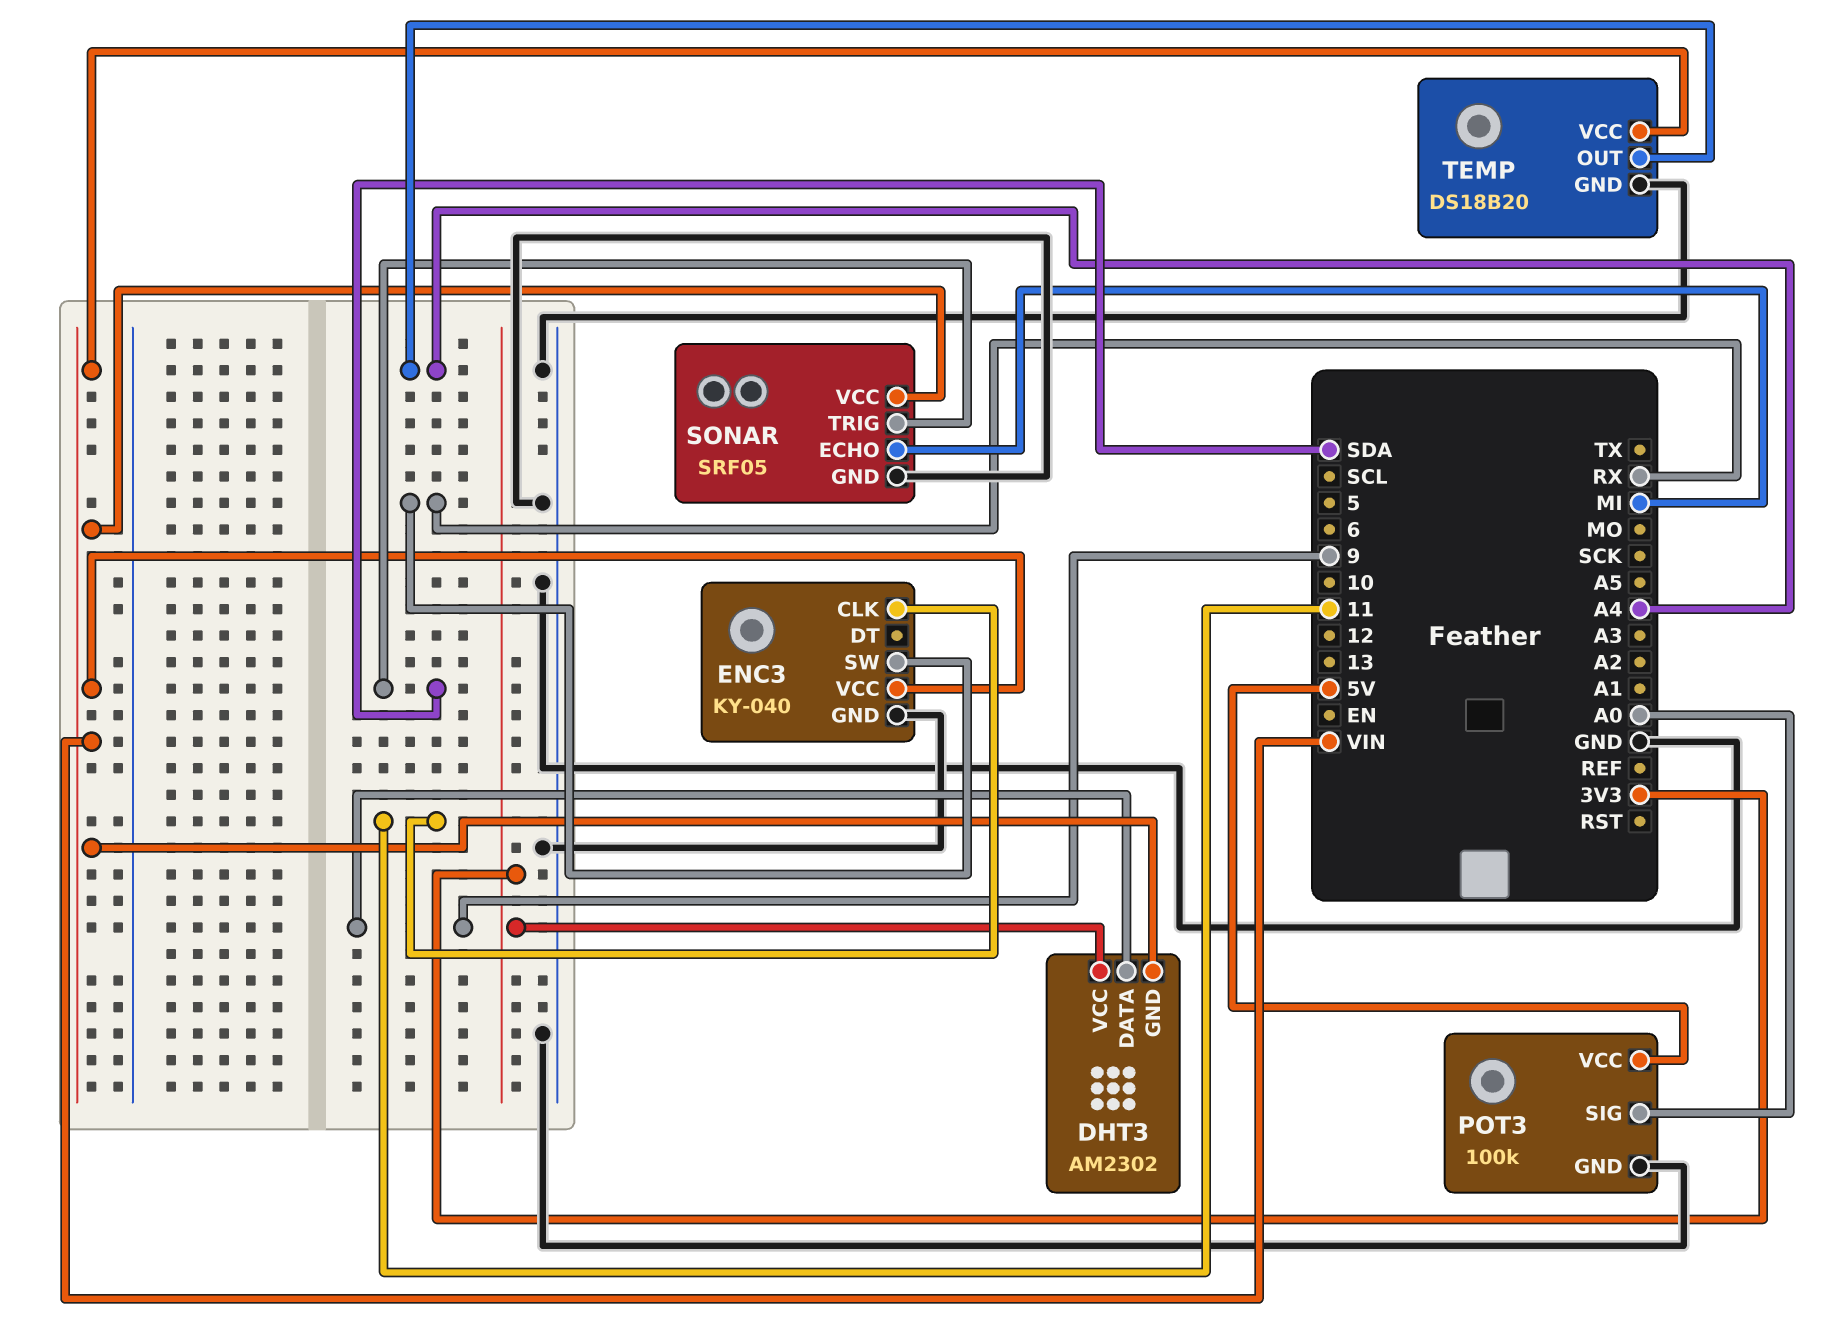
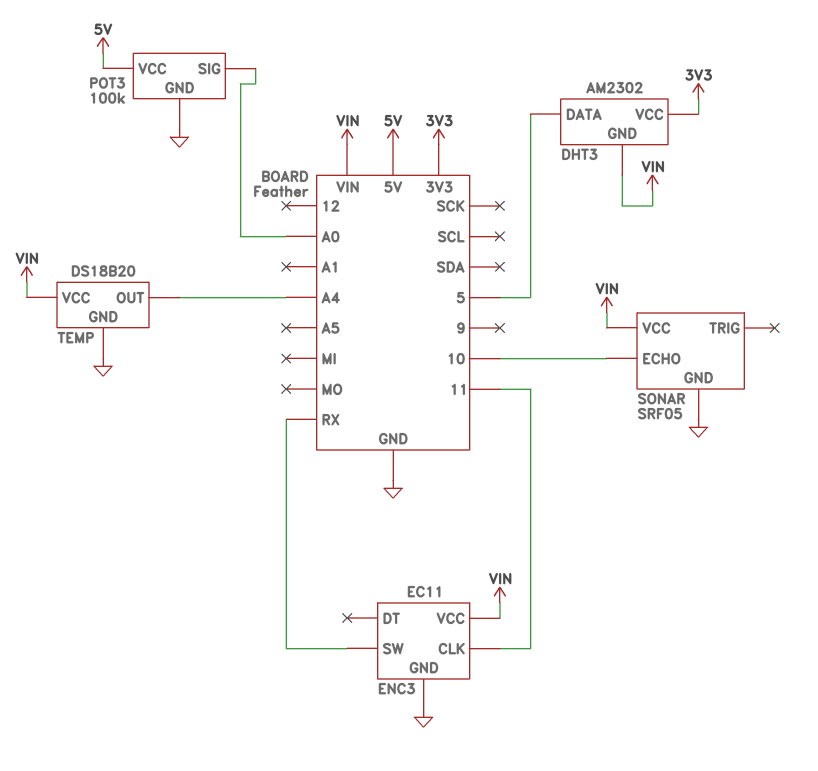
DHT3 pin DATA: 9 -> 5
ENC3: KY-040 -> EC11
SONAR pin ECHO: MI -> 10
SONAR pin TRIG: SDA -> none

